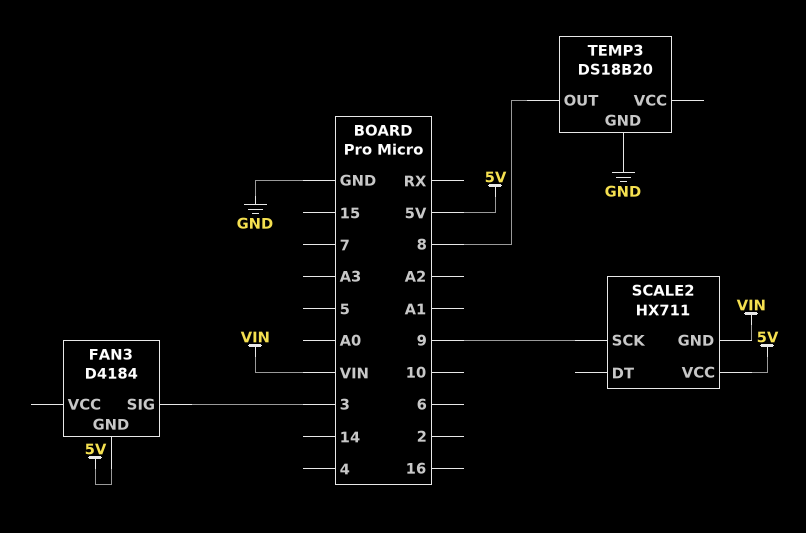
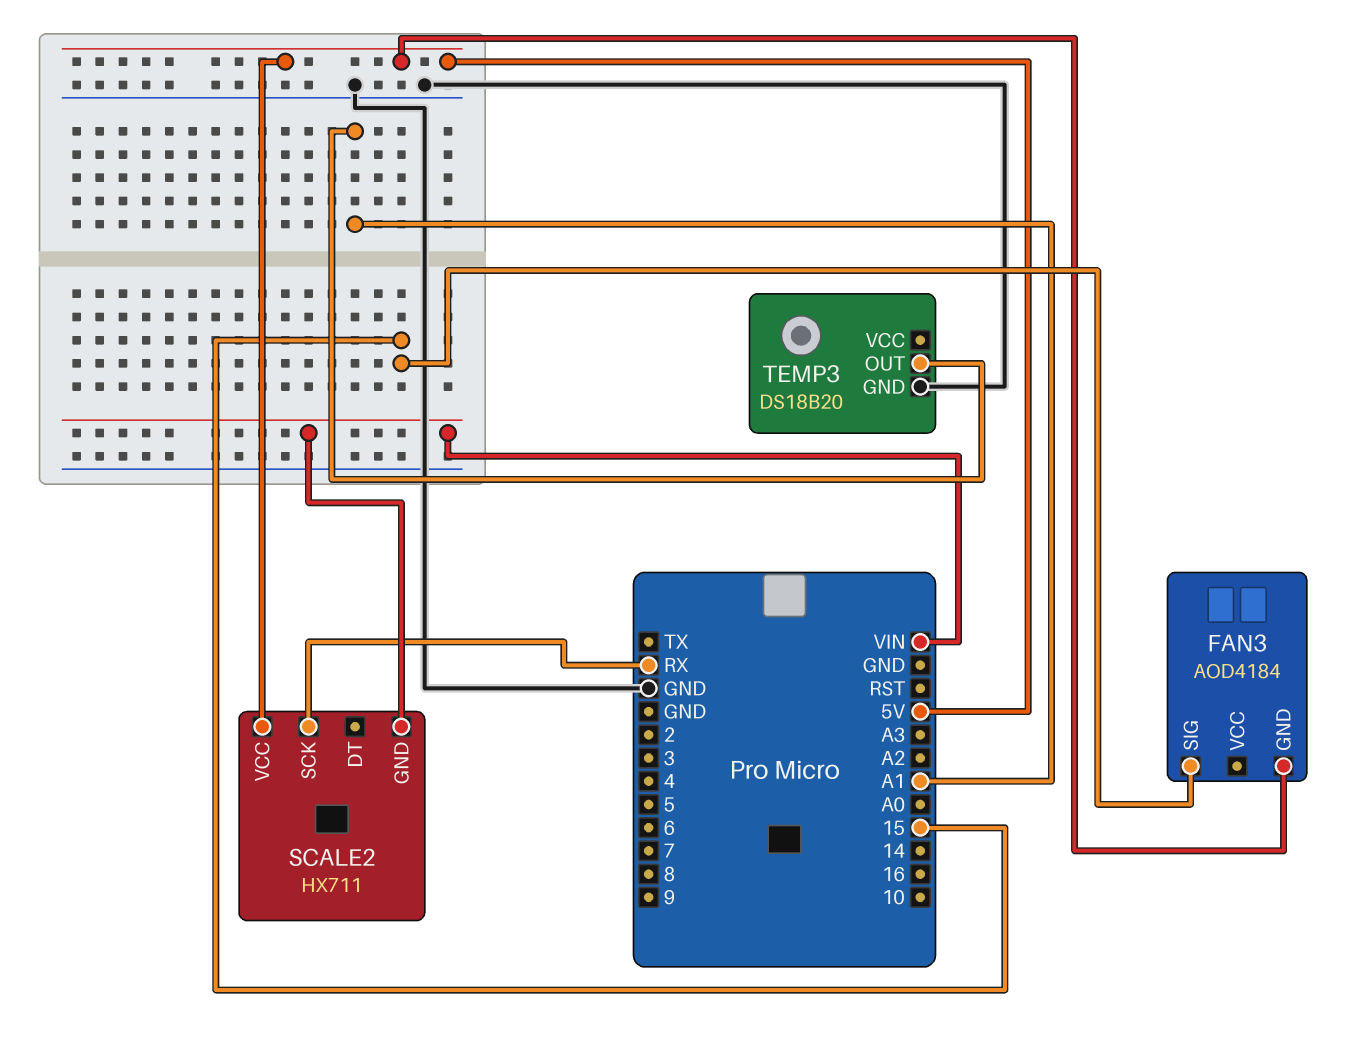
FAN3: D4184 -> AOD4184
FAN3 pin SIG: 3 -> 15
SCALE2 pin SCK: 9 -> RX
TEMP3 pin OUT: 8 -> A1

